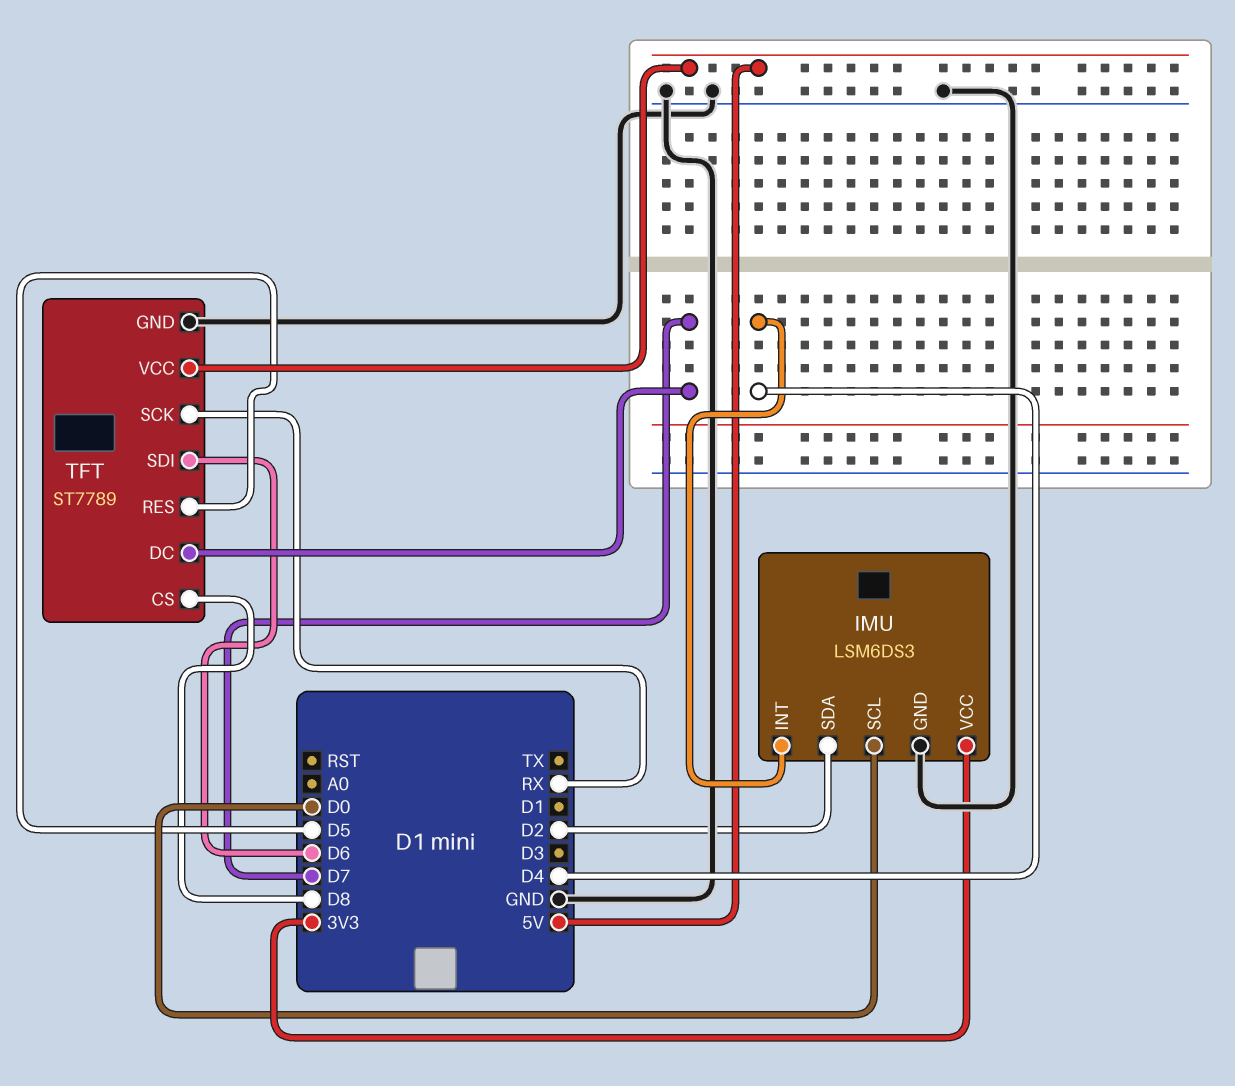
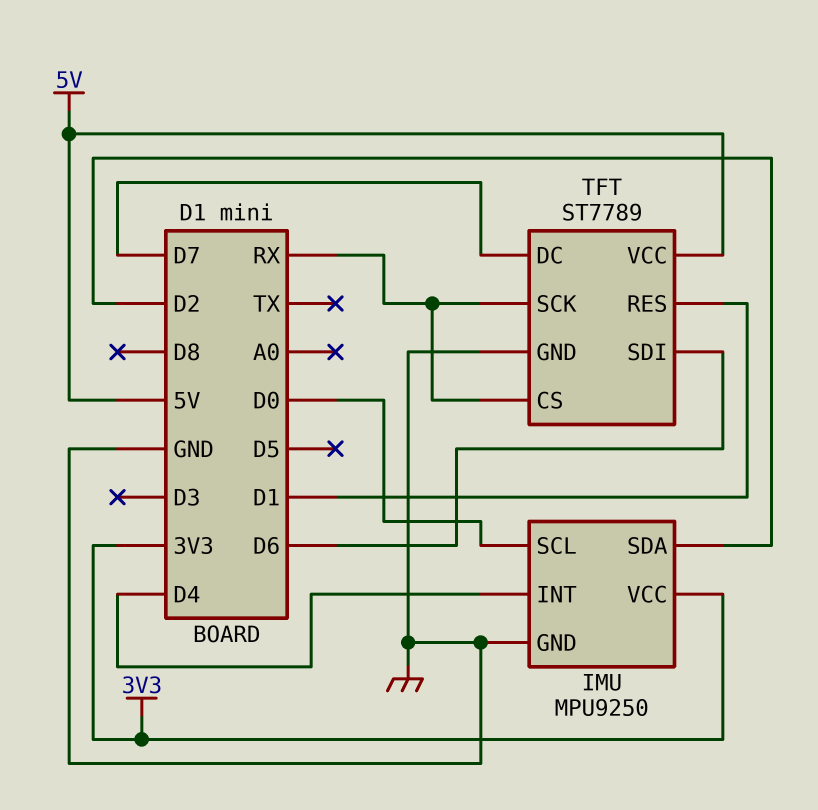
IMU: LSM6DS3 -> MPU9250
TFT pin CS: D8 -> RX
TFT pin RES: D5 -> D1

